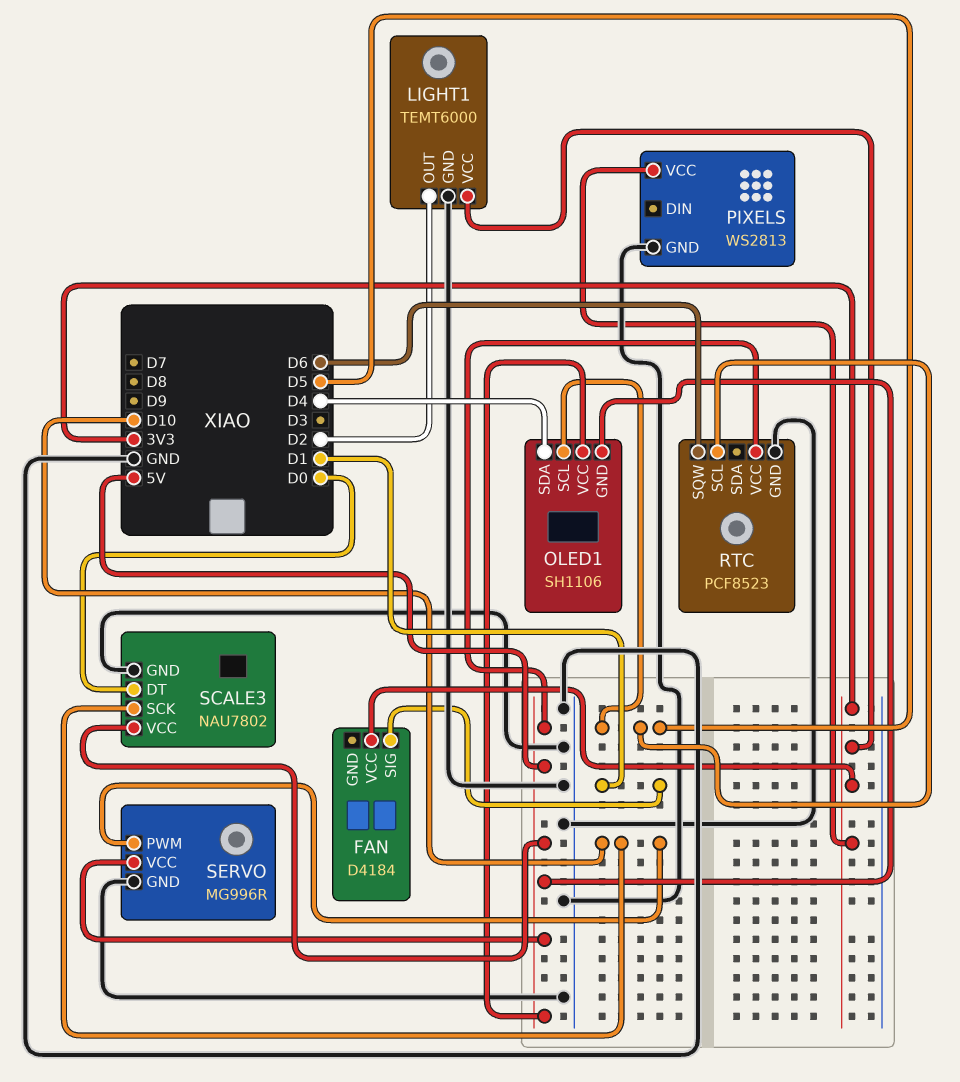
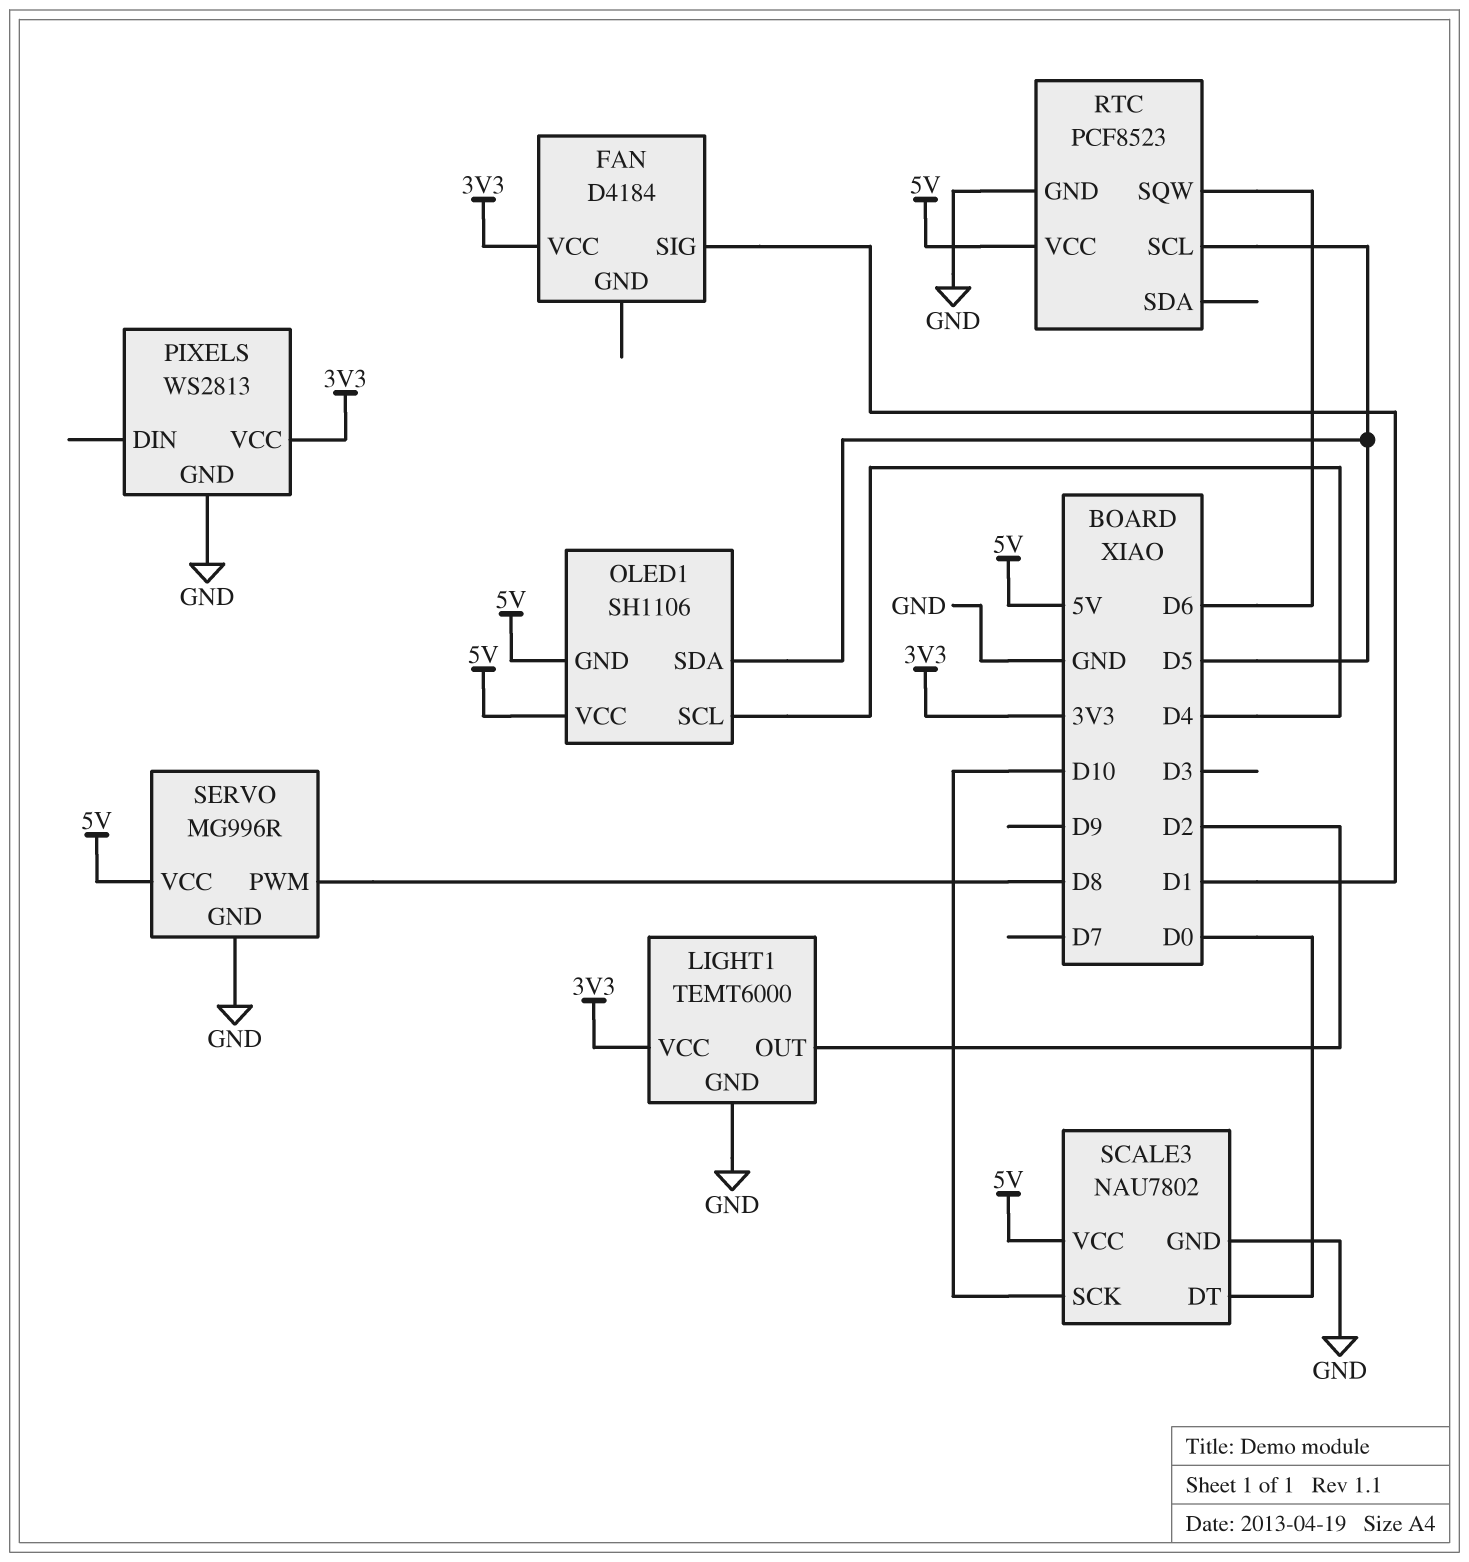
OLED1 pin SCL: D5 -> D4
OLED1 pin SDA: D4 -> D5
SERVO pin PWM: D10 -> D8

